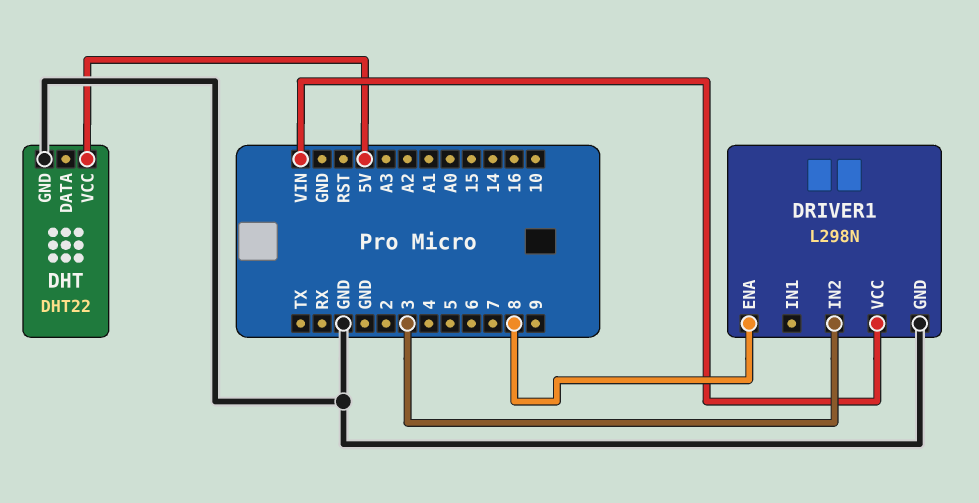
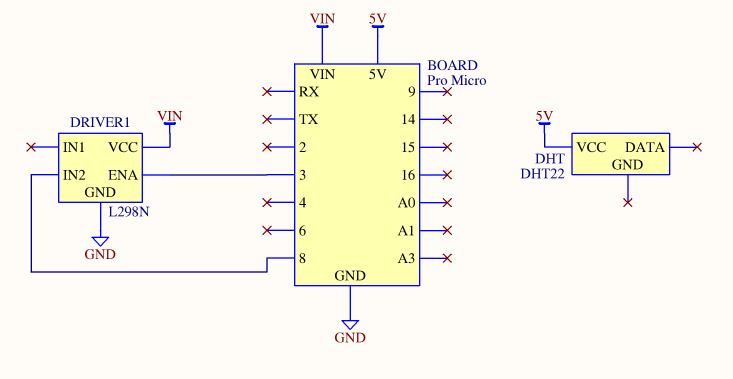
DHT pin GND: GND -> none
DRIVER1 pin ENA: 8 -> 3
DRIVER1 pin IN2: 3 -> 8

